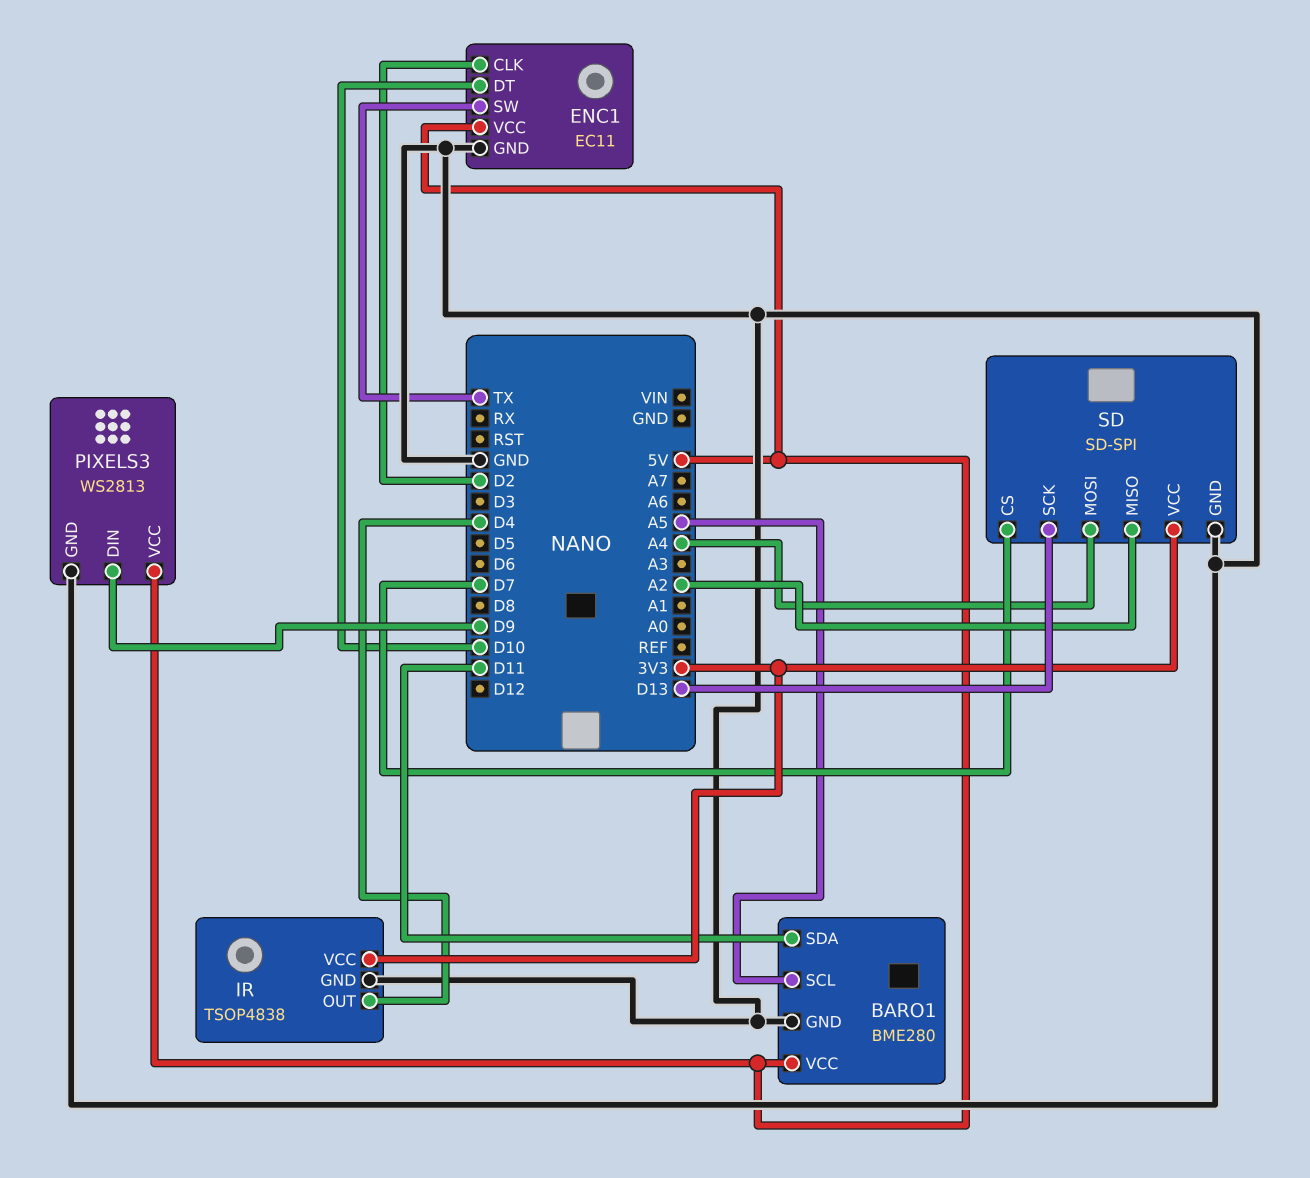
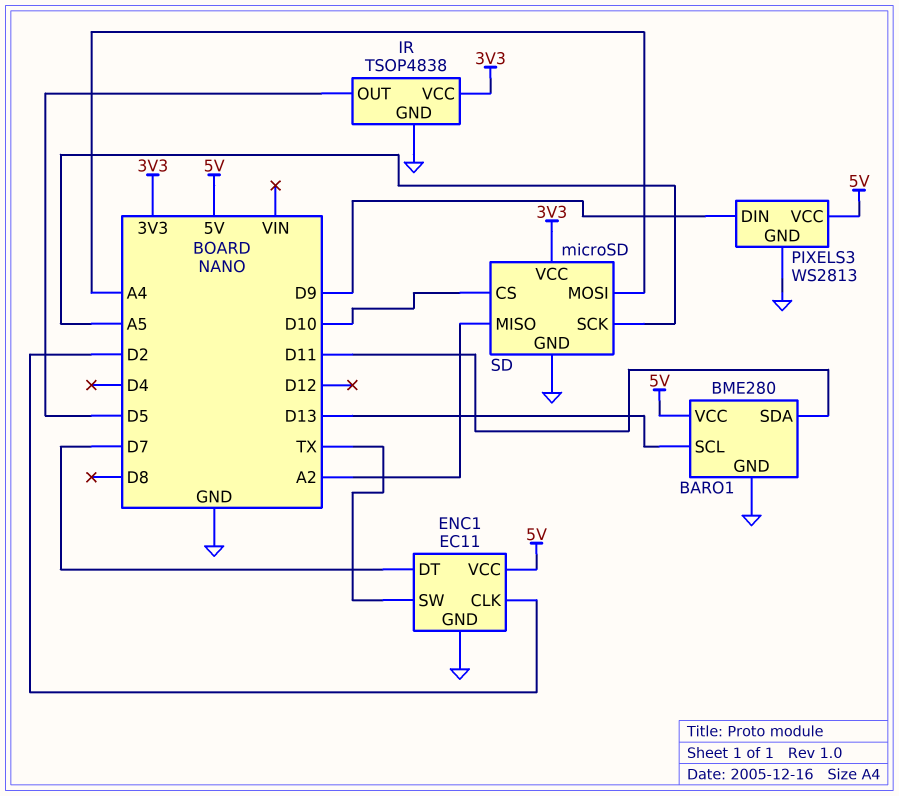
BARO1 pin SCL: A5 -> D13
ENC1 pin DT: D10 -> D7
IR pin OUT: D4 -> D5
SD: SD-SPI -> microSD
SD pin CS: D7 -> D10
SD pin SCK: D13 -> A5

